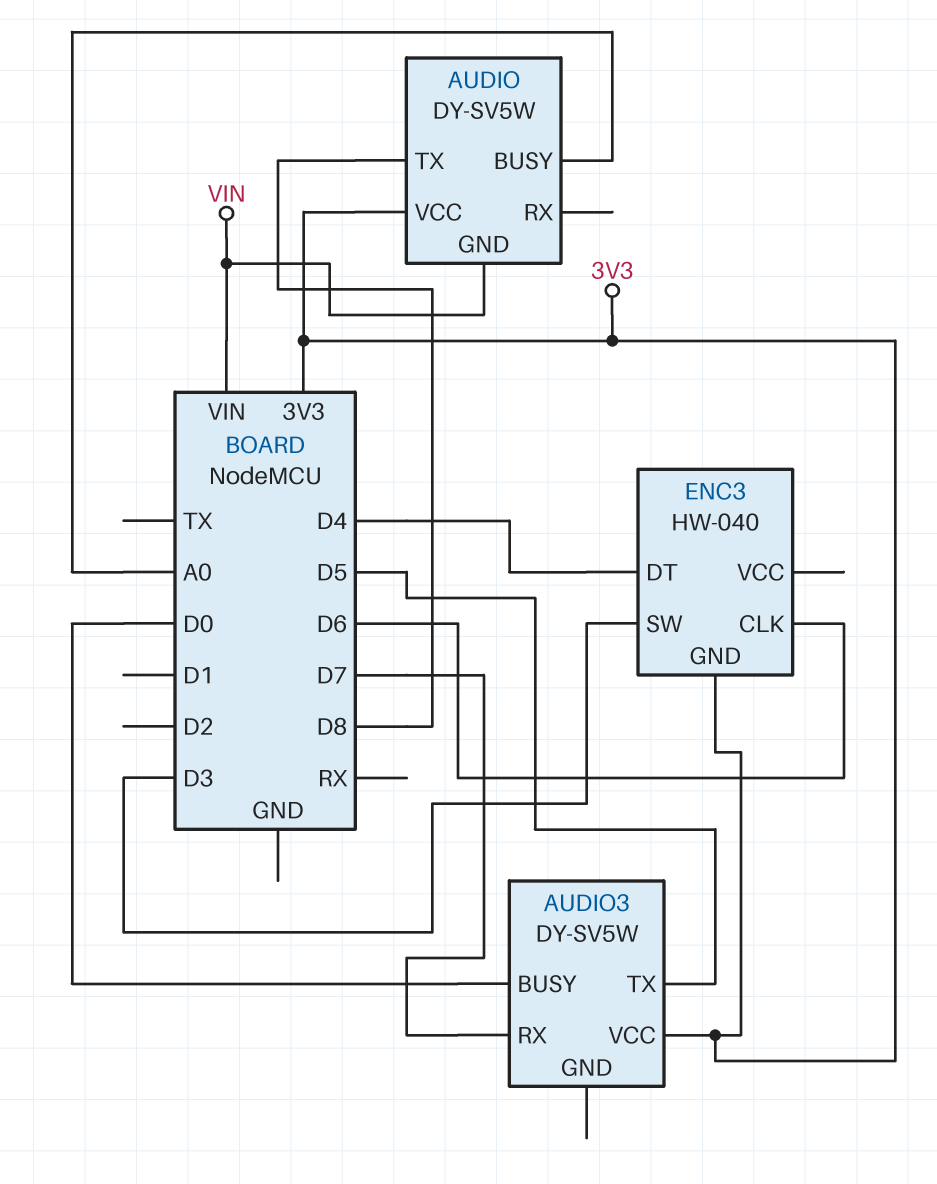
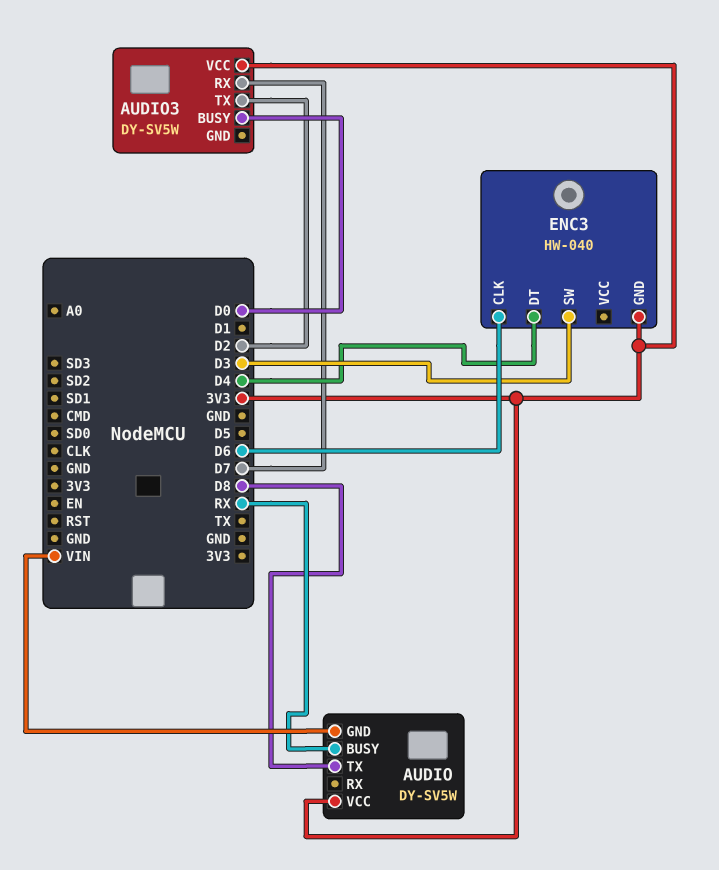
AUDIO pin BUSY: A0 -> RX
AUDIO3 pin TX: D5 -> D2

